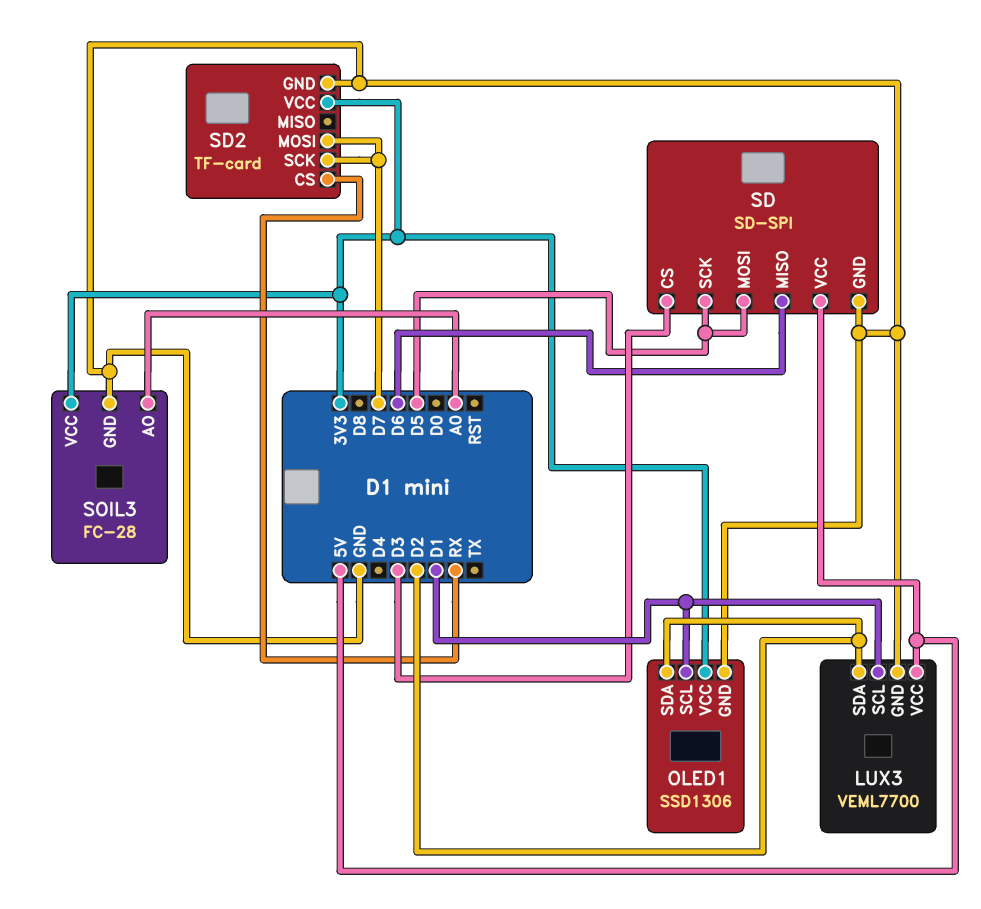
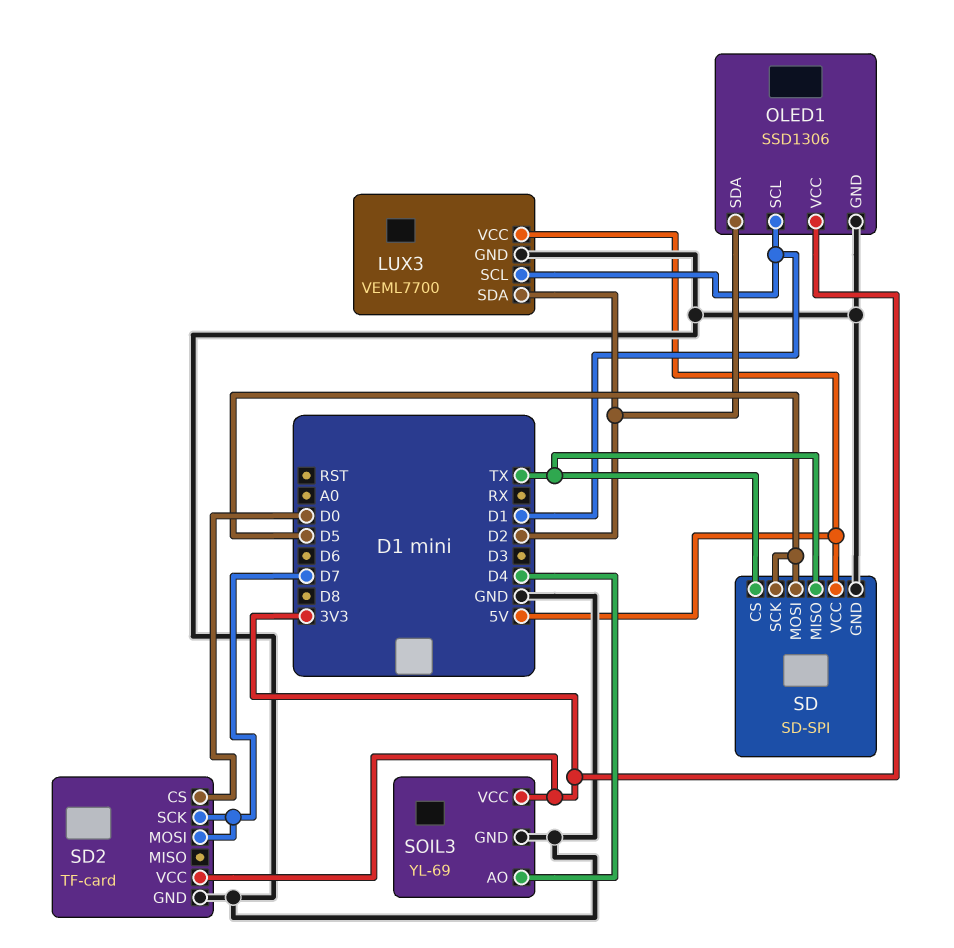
SD pin CS: D3 -> TX
SD pin MISO: D6 -> TX
SD2 pin CS: RX -> D0
SOIL3: FC-28 -> YL-69
SOIL3 pin AO: A0 -> D4

